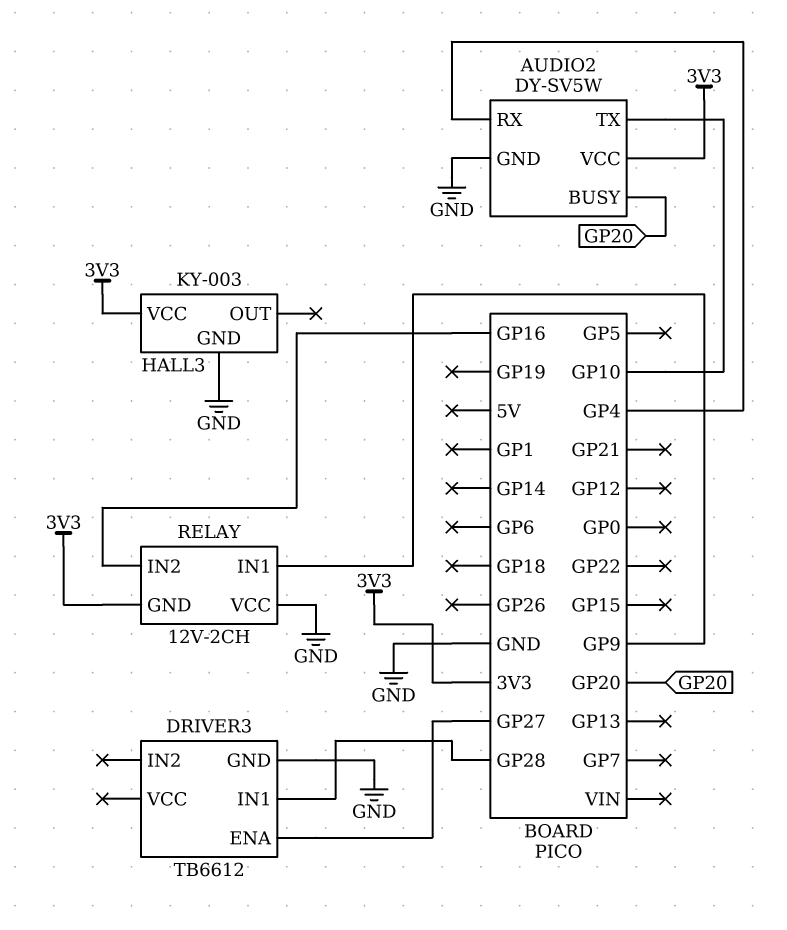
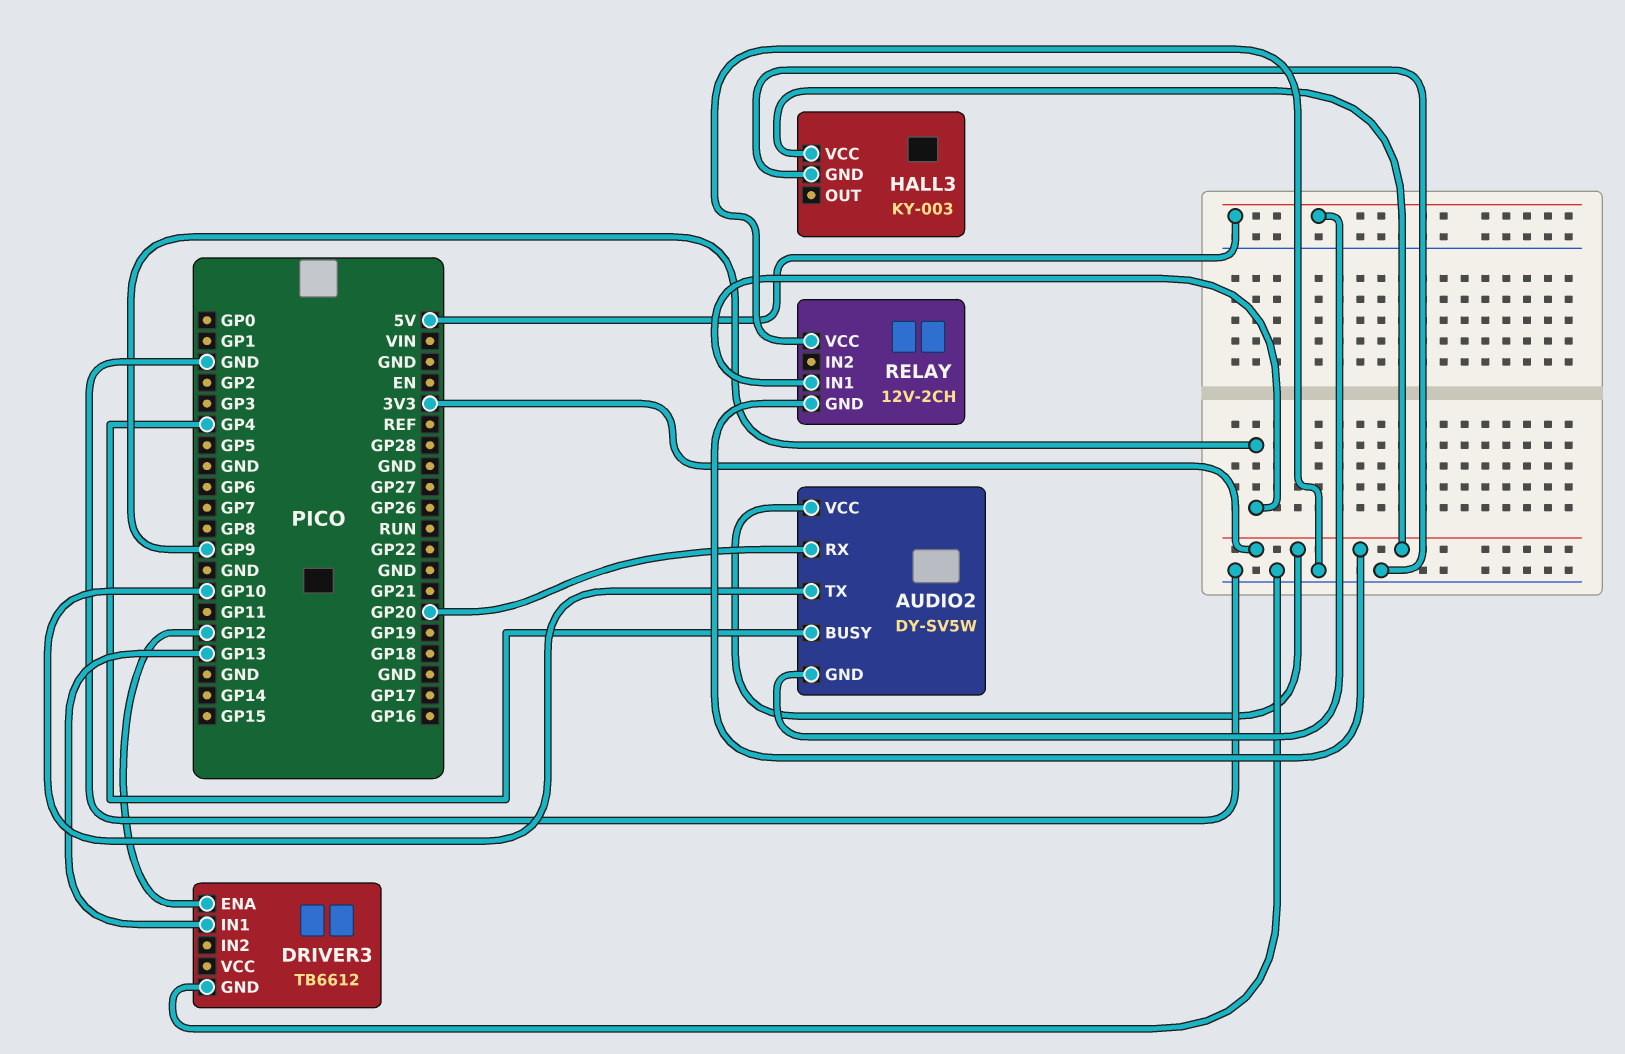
AUDIO2 pin BUSY: GP20 -> GP4
AUDIO2 pin GND: GND -> 5V
AUDIO2 pin RX: GP4 -> GP20
DRIVER3 pin ENA: GP27 -> GP12
DRIVER3 pin IN1: GP28 -> GP13
RELAY pin IN2: GP16 -> none

